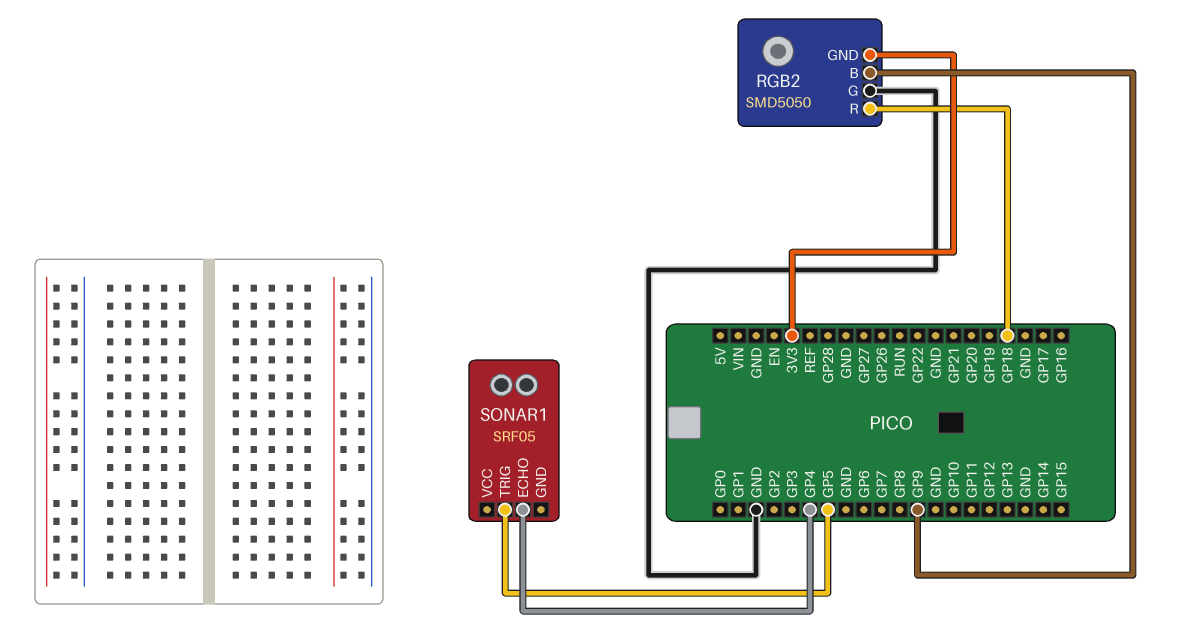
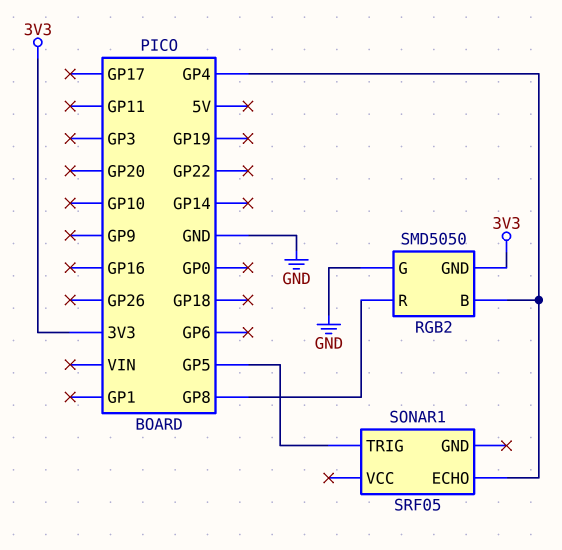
RGB2 pin B: GP9 -> GP4
RGB2 pin R: GP18 -> GP8

